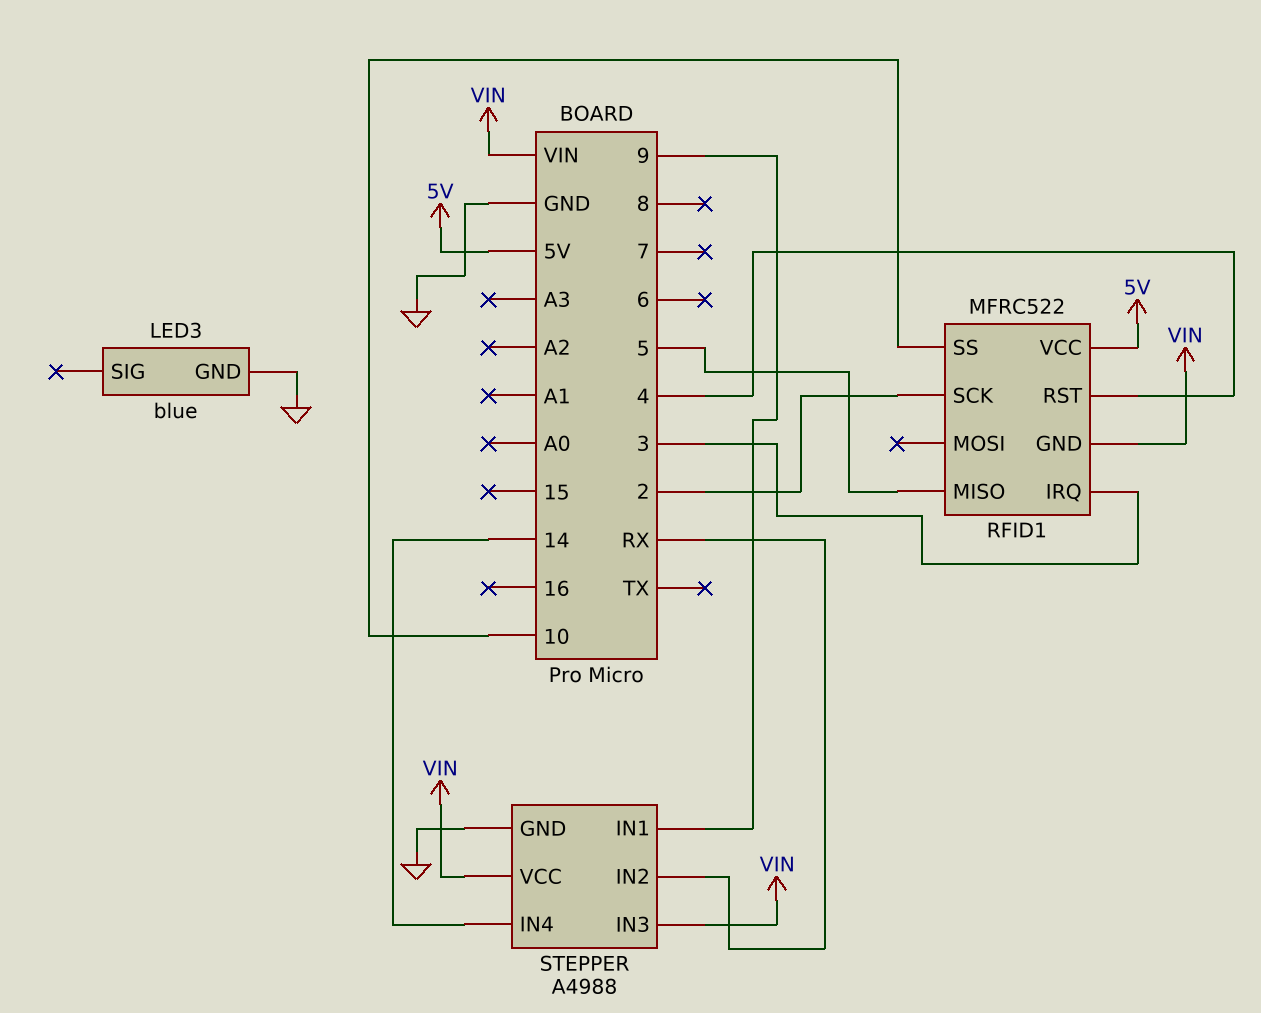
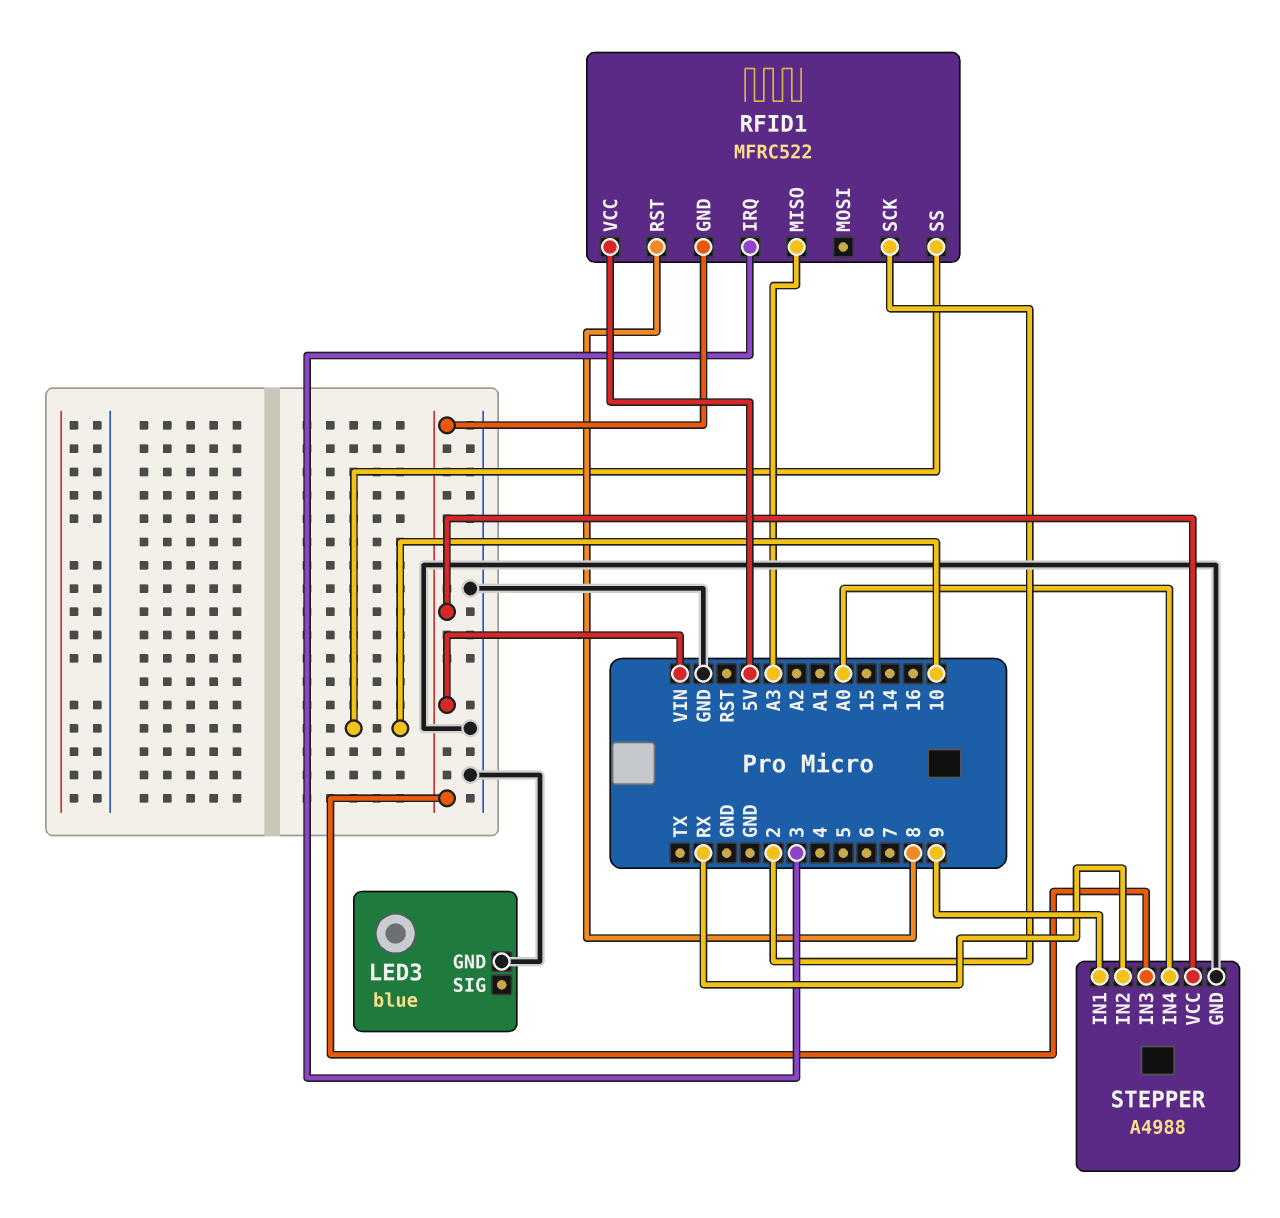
RFID1 pin MISO: 5 -> A3
RFID1 pin RST: 4 -> 8
STEPPER pin IN4: 14 -> A0

